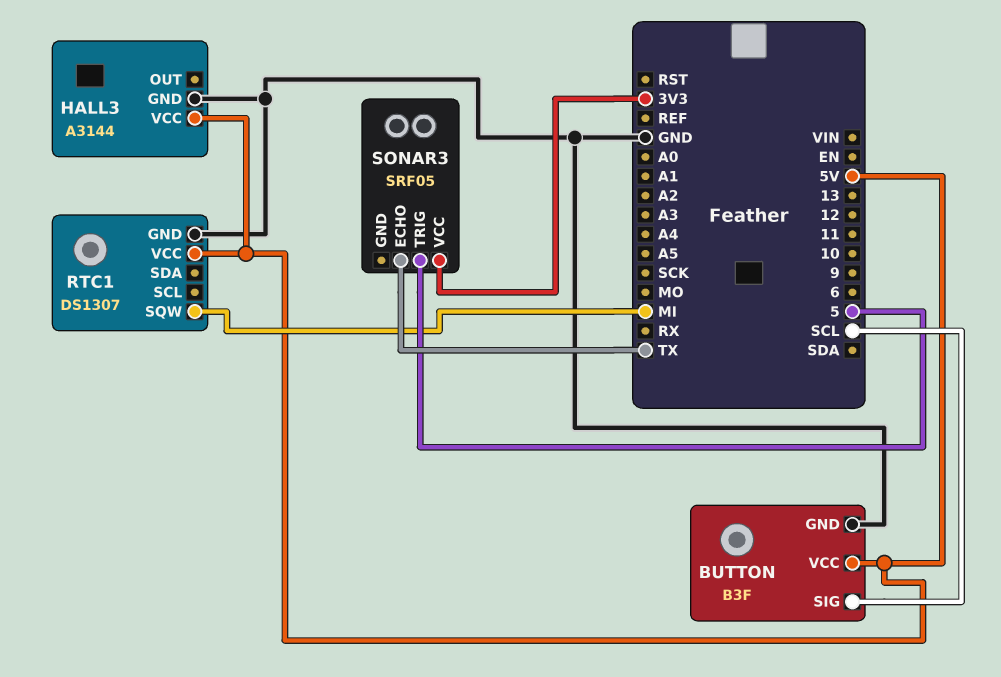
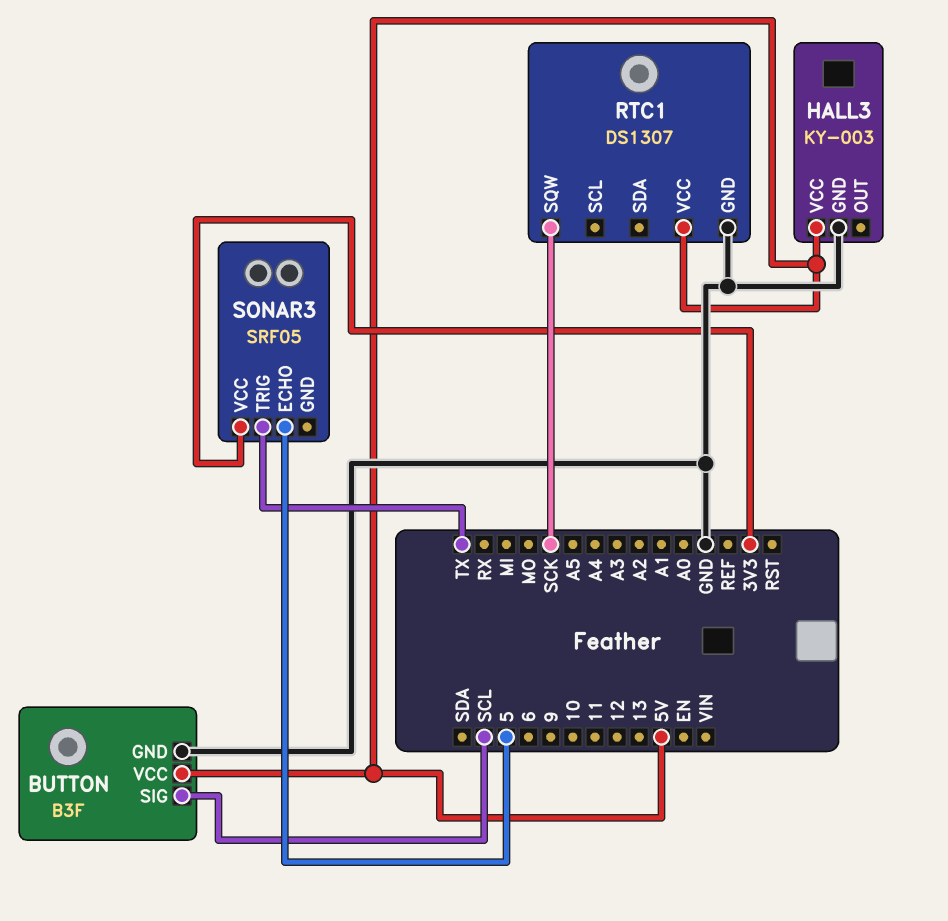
HALL3: A3144 -> KY-003
RTC1 pin SQW: MI -> SCK
SONAR3 pin ECHO: TX -> 5
SONAR3 pin TRIG: 5 -> TX

